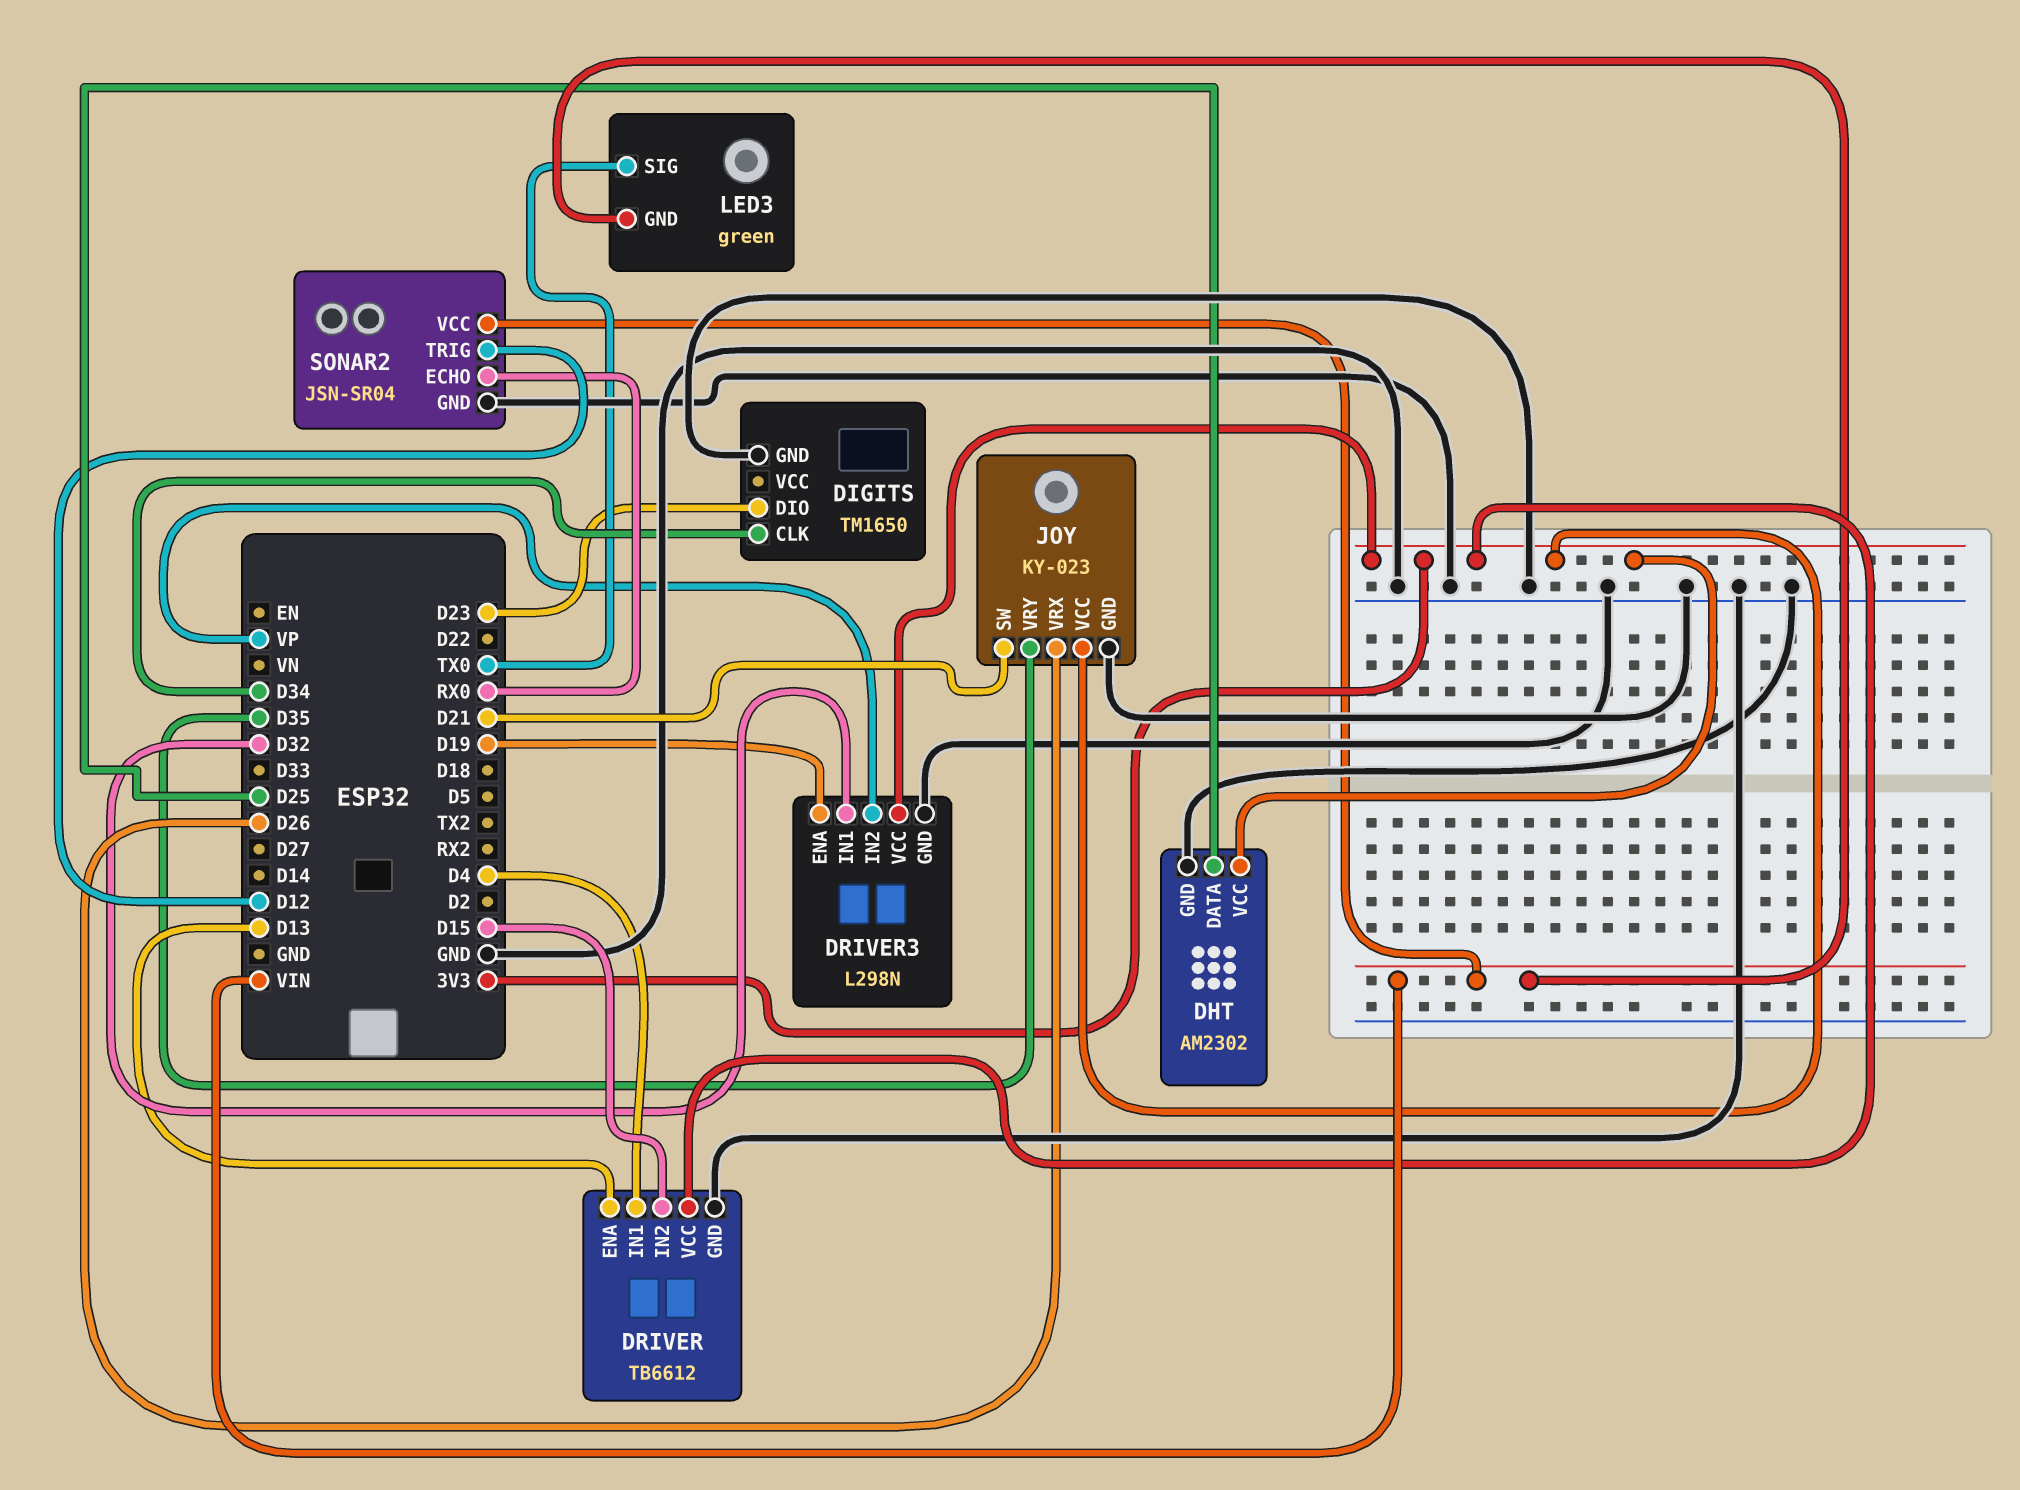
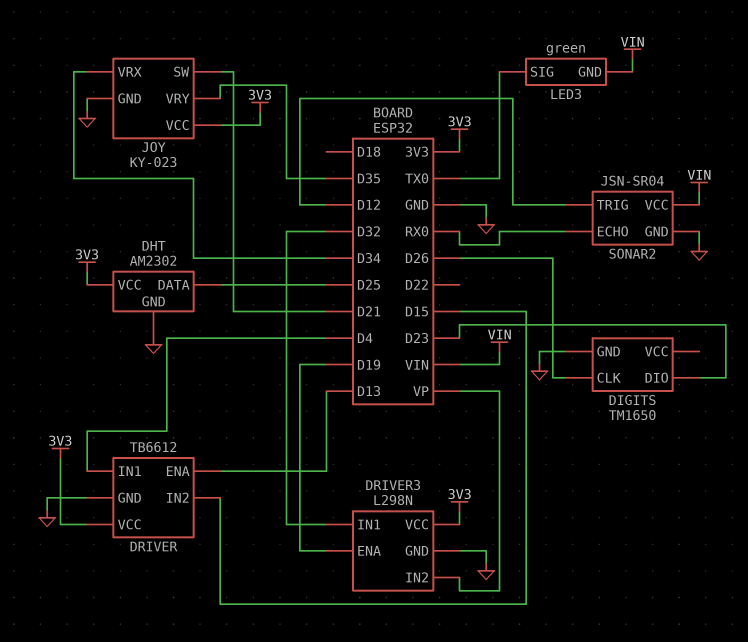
DIGITS pin CLK: D34 -> D26
JOY pin VRX: D26 -> D34

